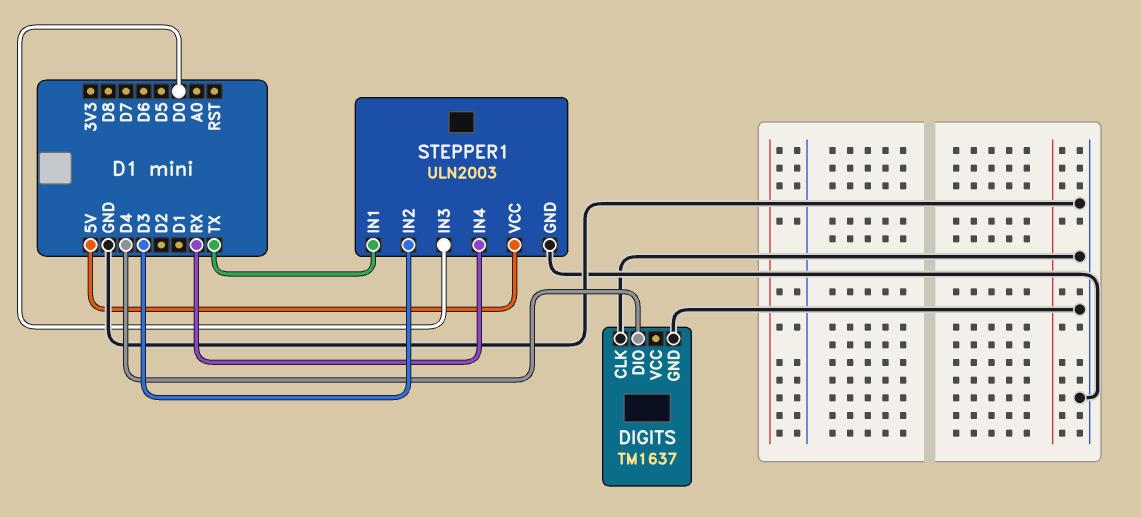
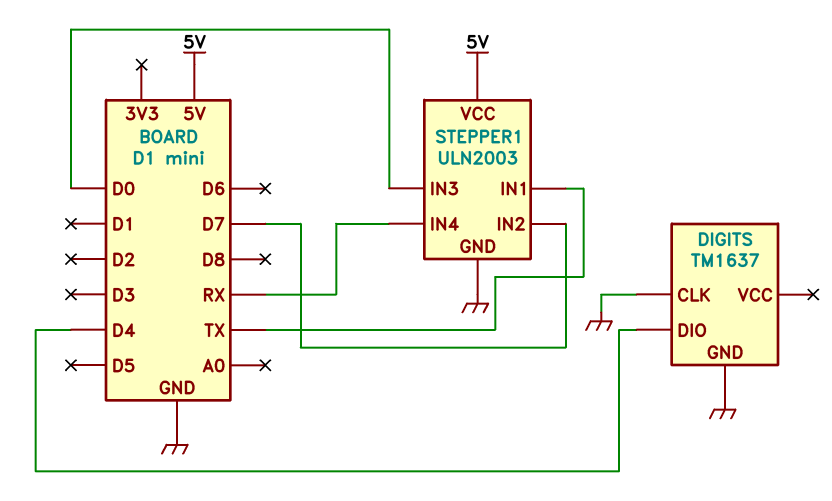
STEPPER1 pin IN2: D3 -> D7

